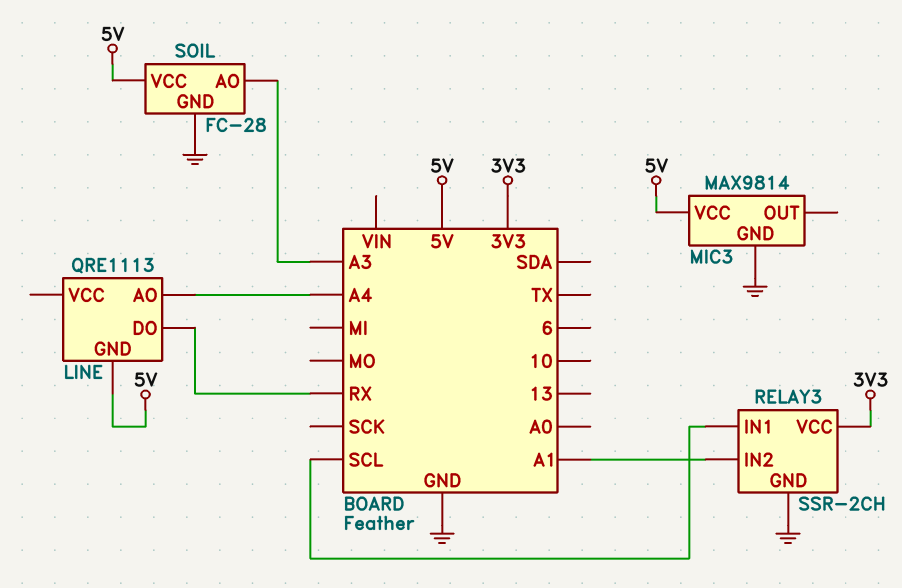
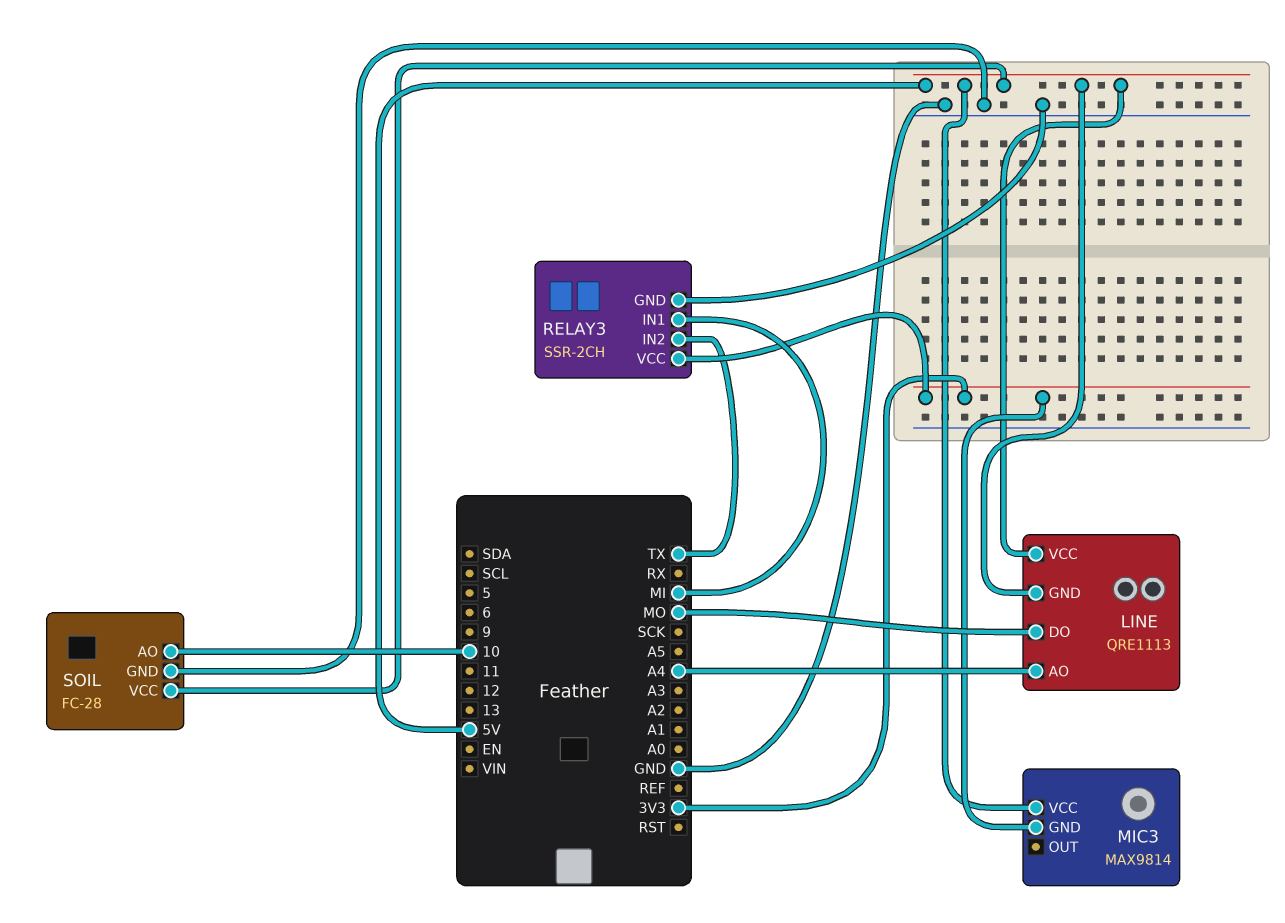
LINE pin DO: RX -> MO
LINE pin VCC: none -> 5V
MIC3 pin GND: GND -> 3V3
RELAY3 pin IN1: SCL -> MI
RELAY3 pin IN2: A1 -> TX
SOIL pin AO: A3 -> 10

